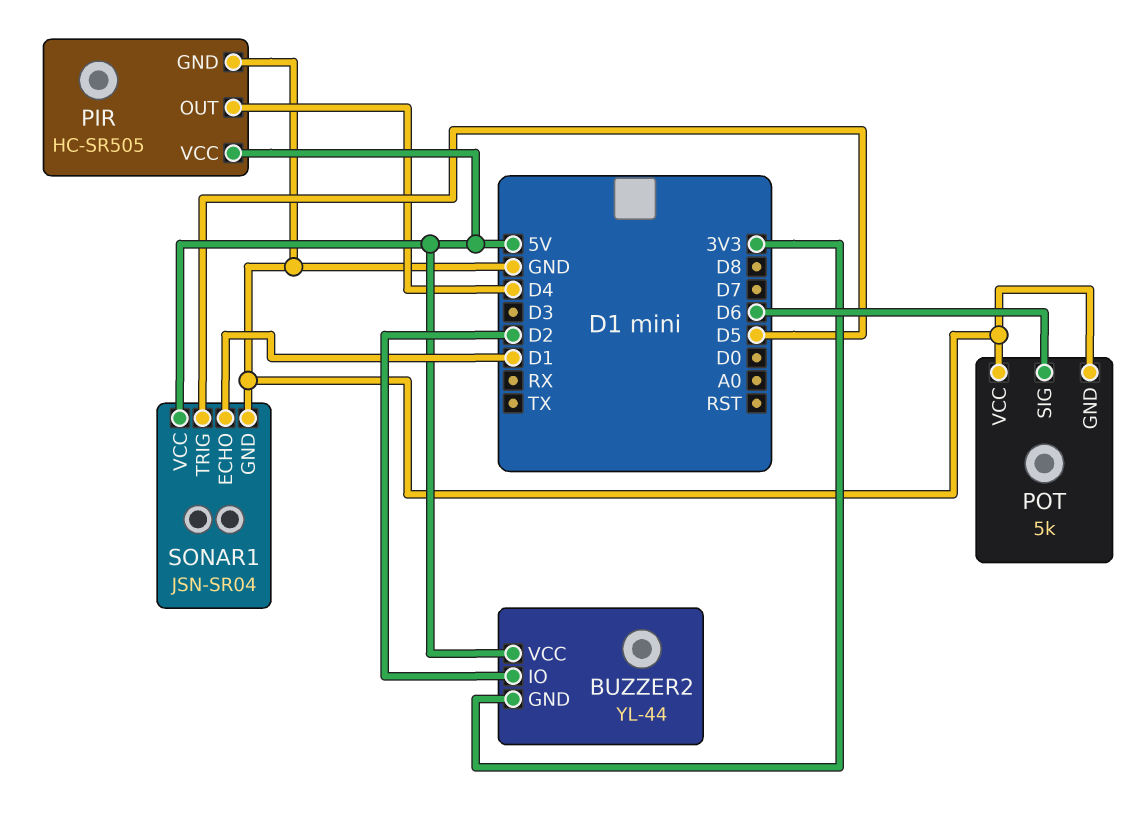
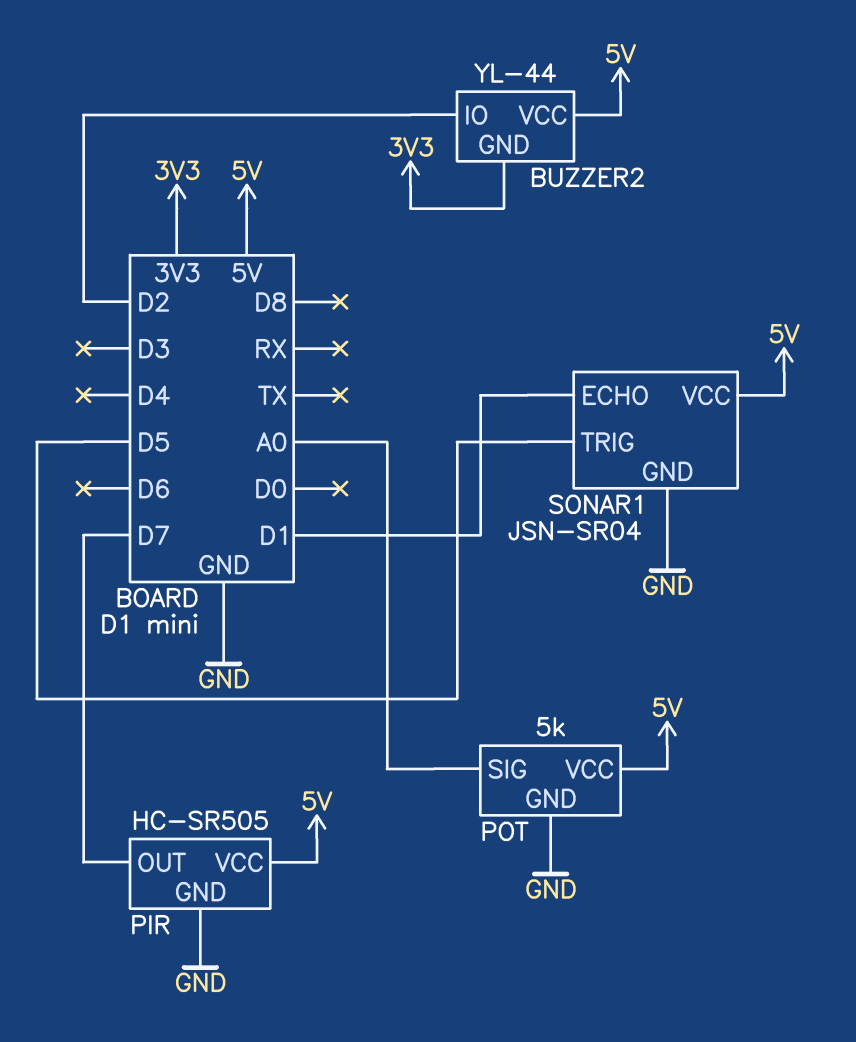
PIR pin OUT: D4 -> D7
POT pin SIG: D6 -> A0
POT pin VCC: GND -> 5V

